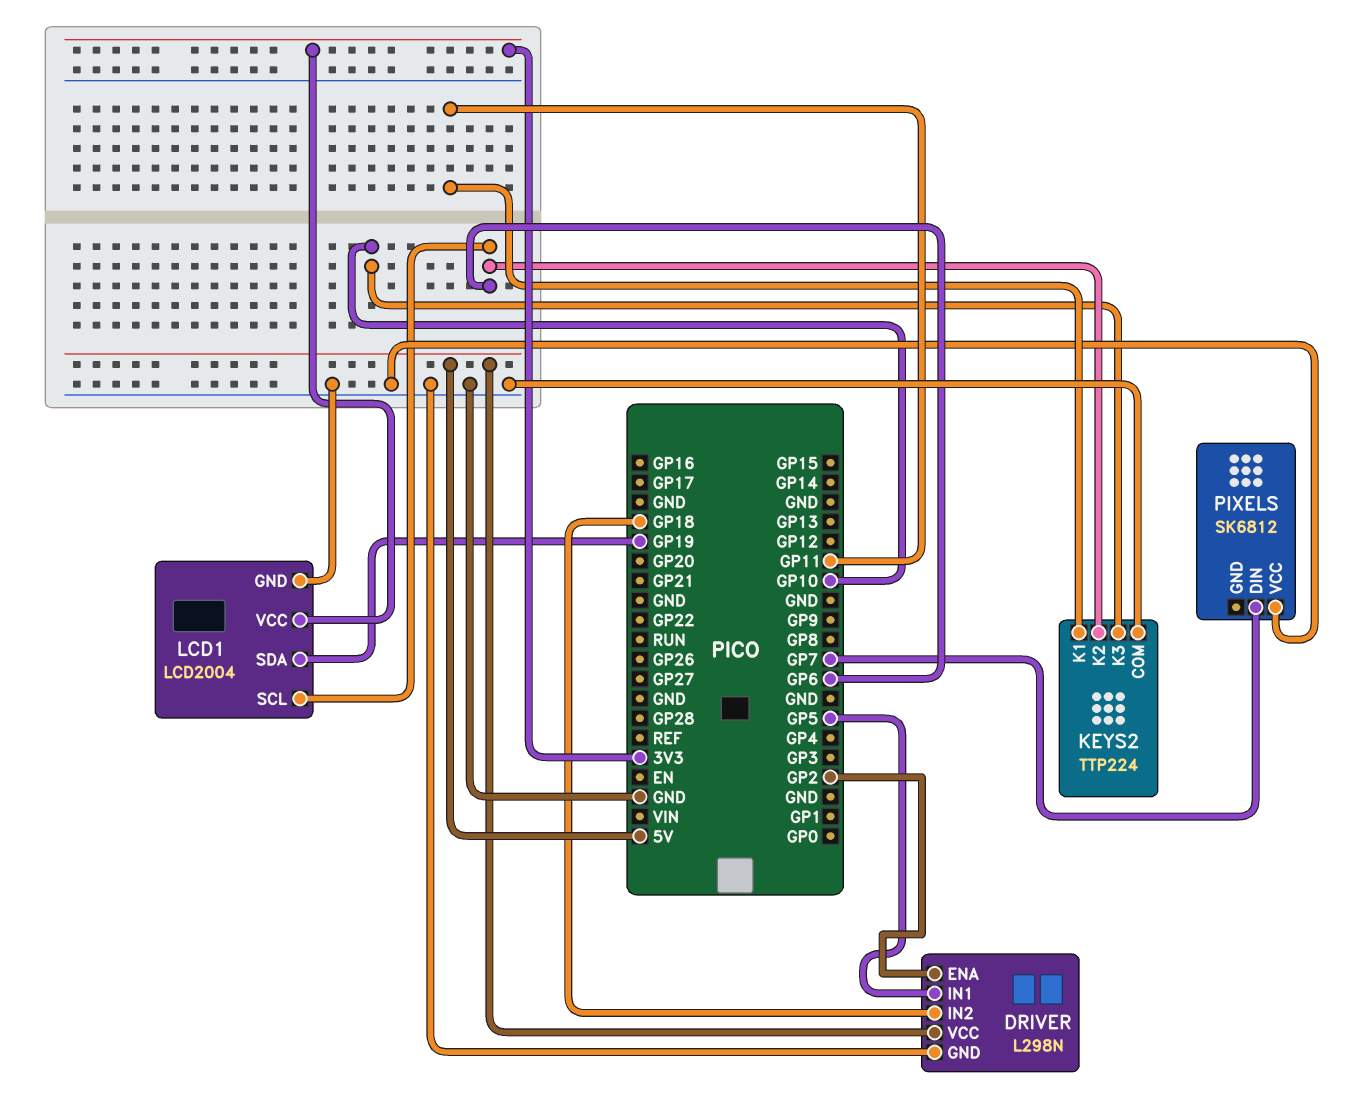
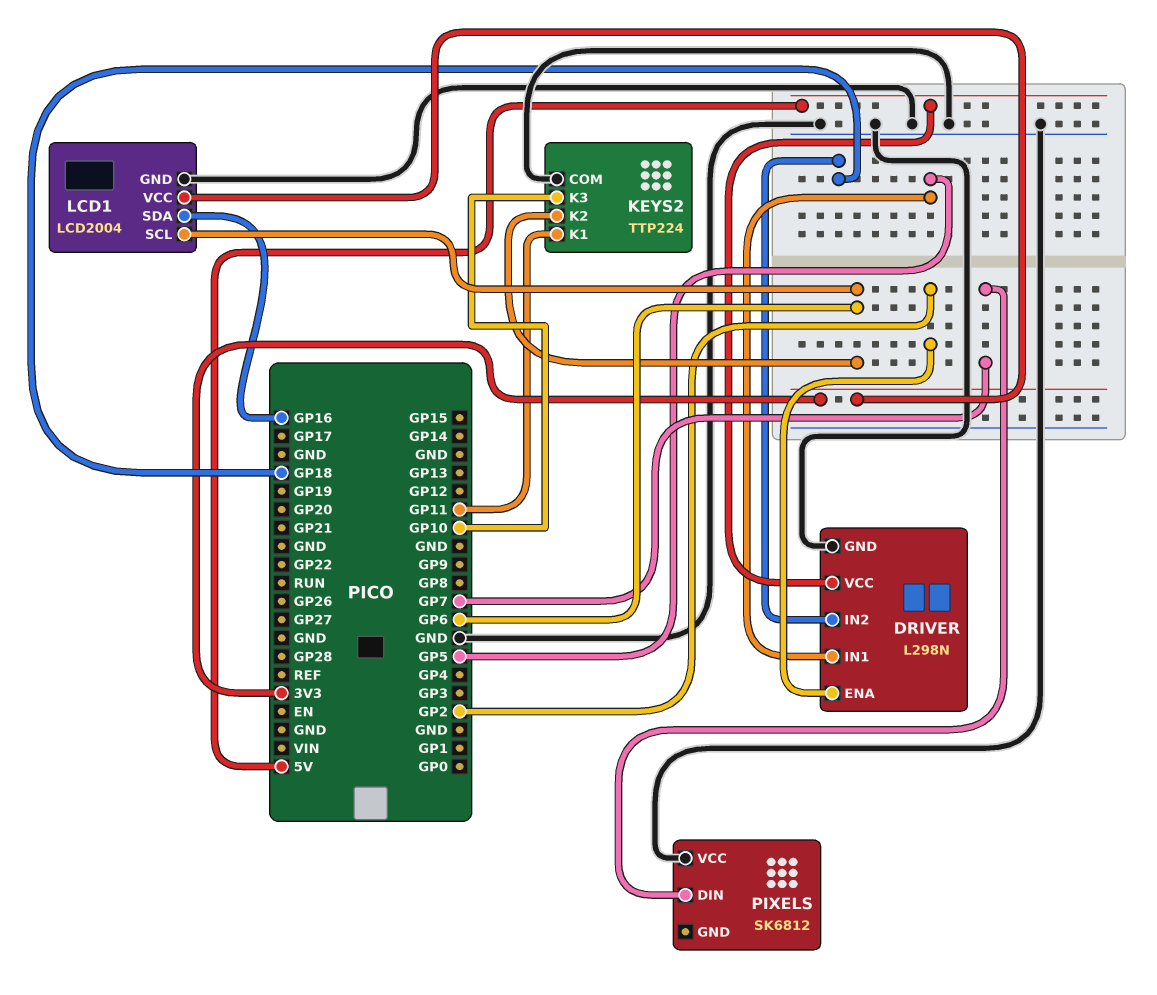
LCD1 pin SDA: GP19 -> GP16

